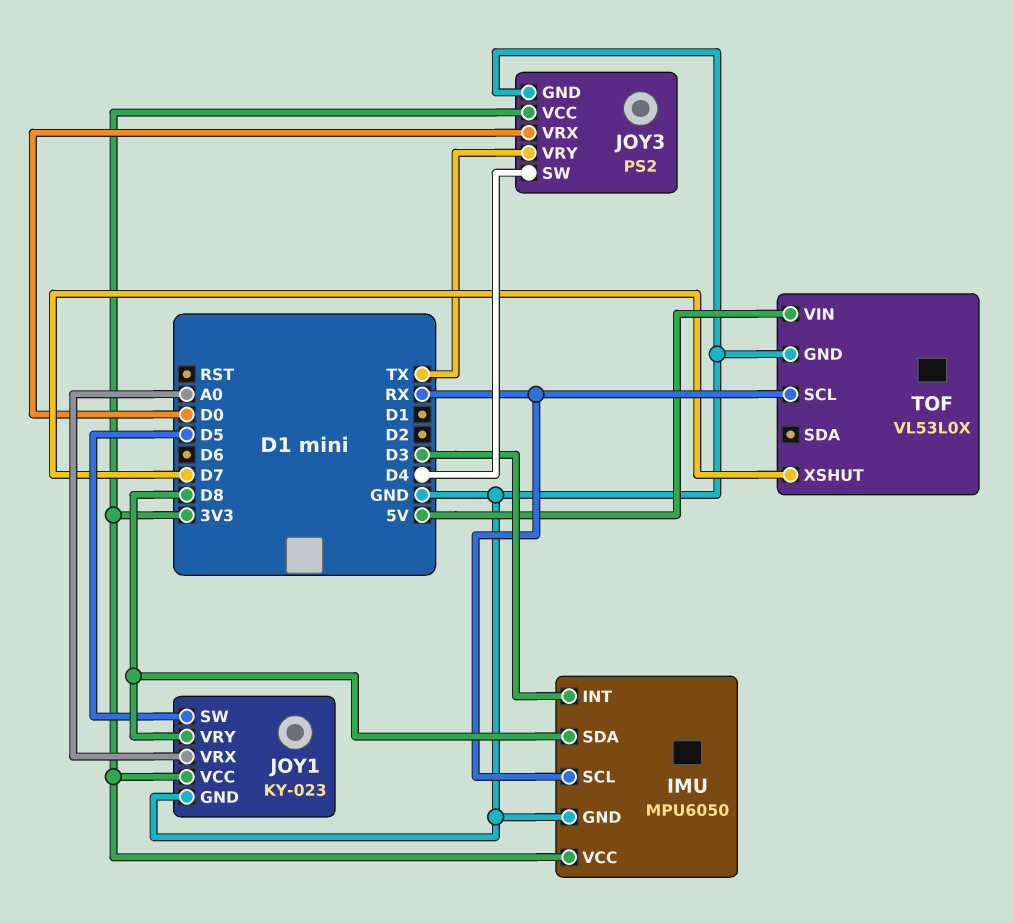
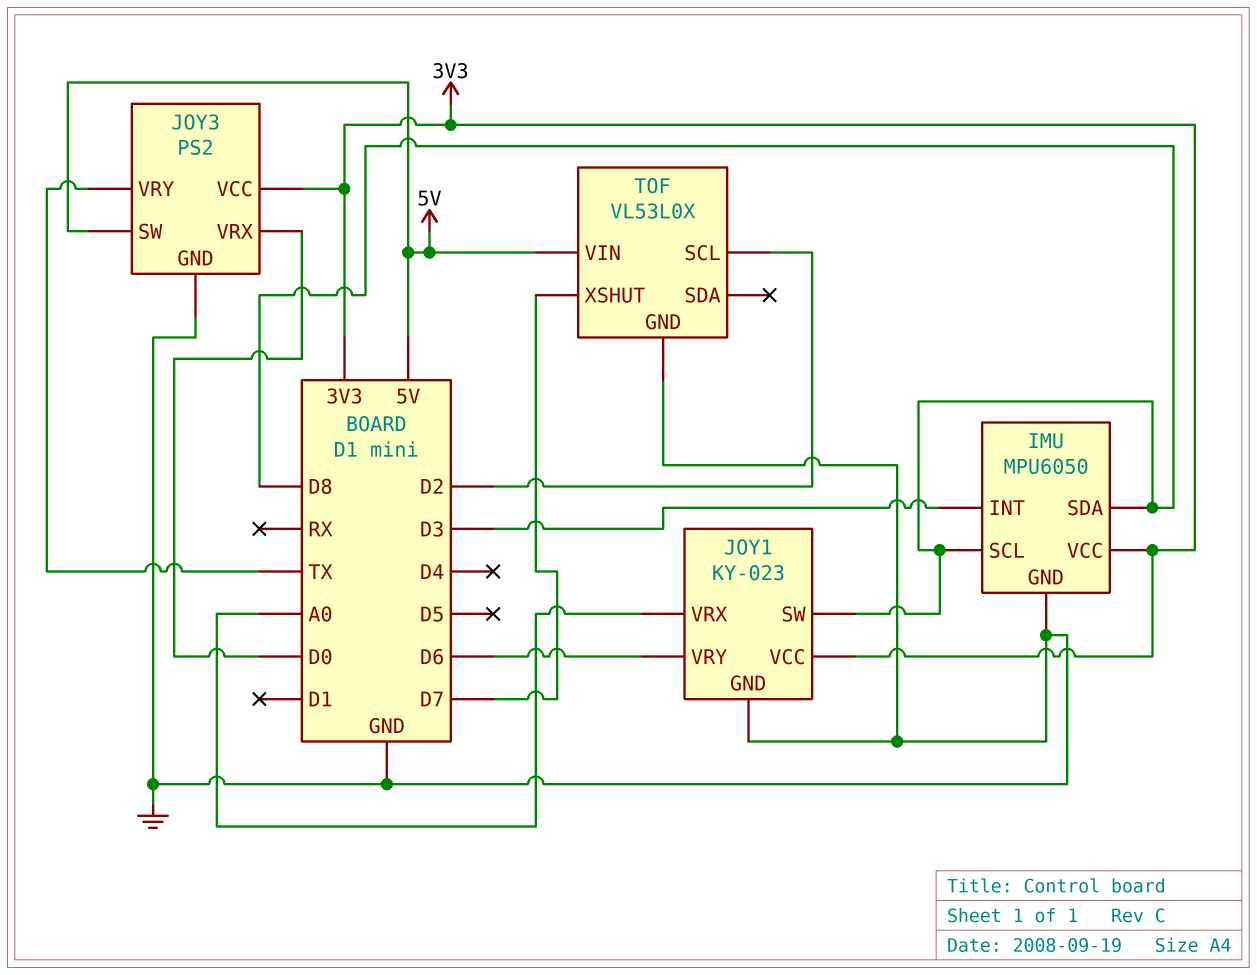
IMU pin SCL: RX -> D8
JOY1 pin SW: D5 -> D8
JOY1 pin VRY: D8 -> D6
JOY3 pin SW: D4 -> 5V
TOF pin SCL: RX -> D2

